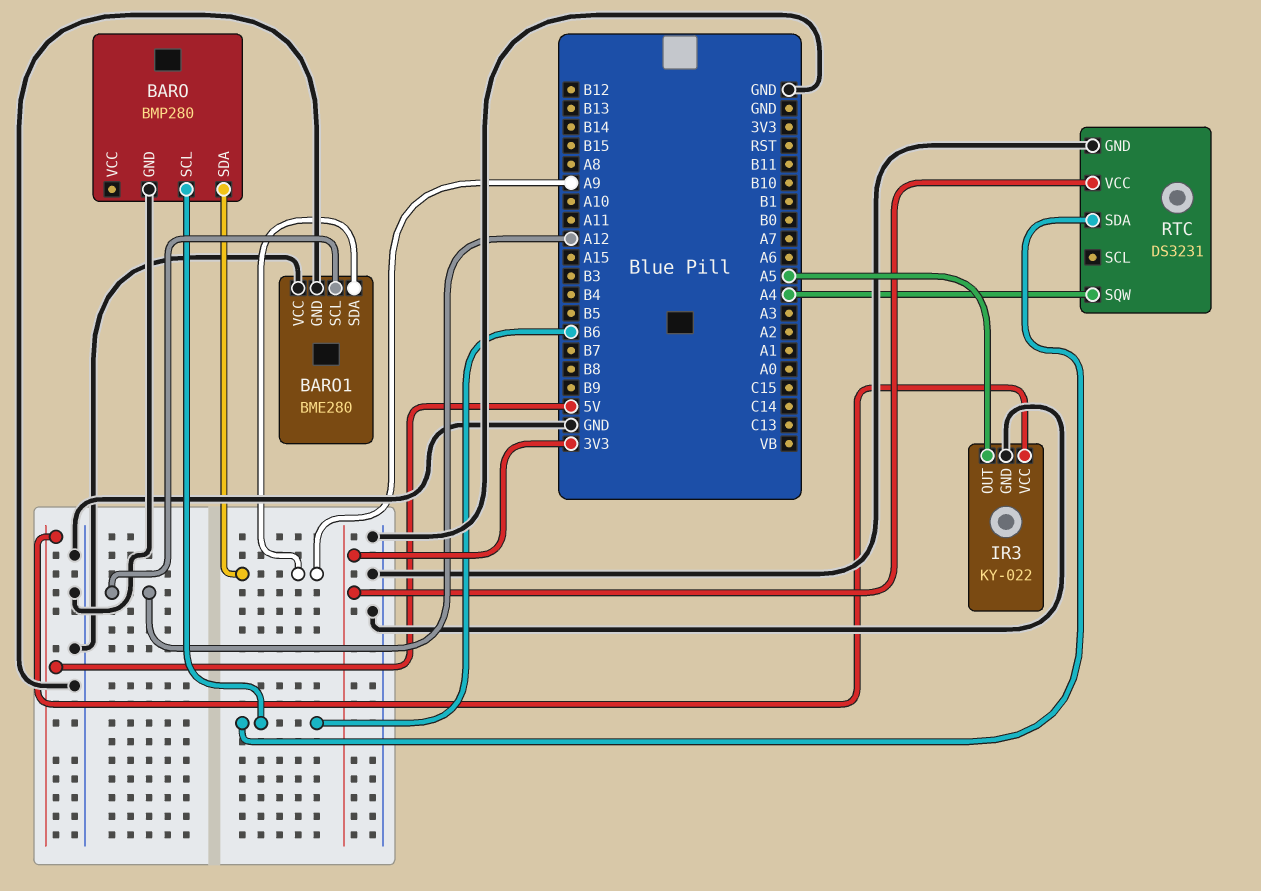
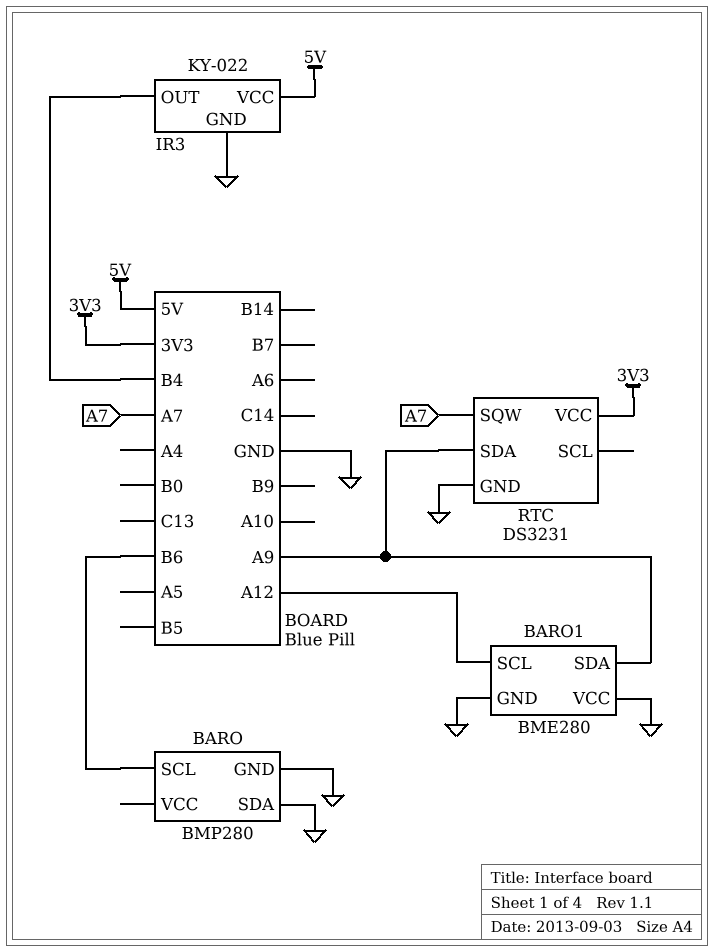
BARO pin SDA: A9 -> GND
IR3 pin OUT: A5 -> B4
RTC pin SDA: B6 -> A9
RTC pin SQW: A4 -> A7

